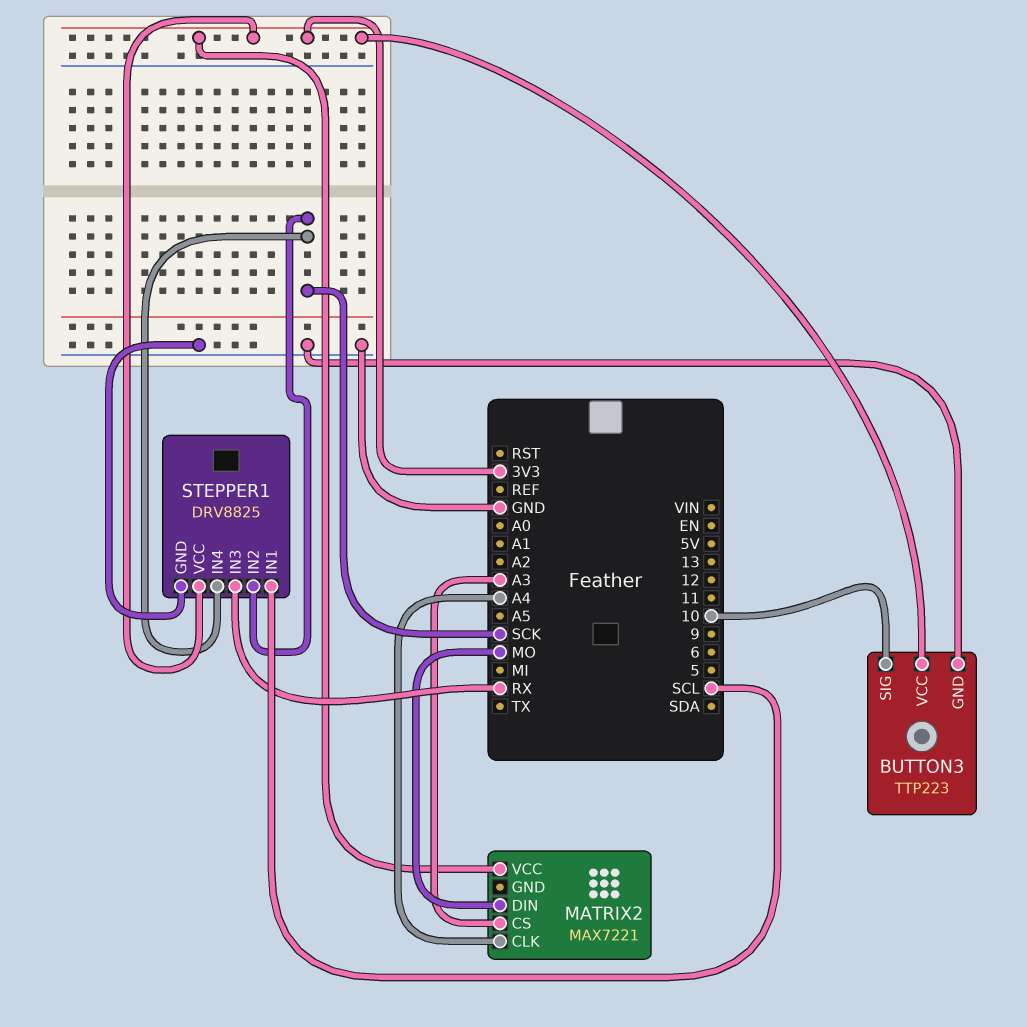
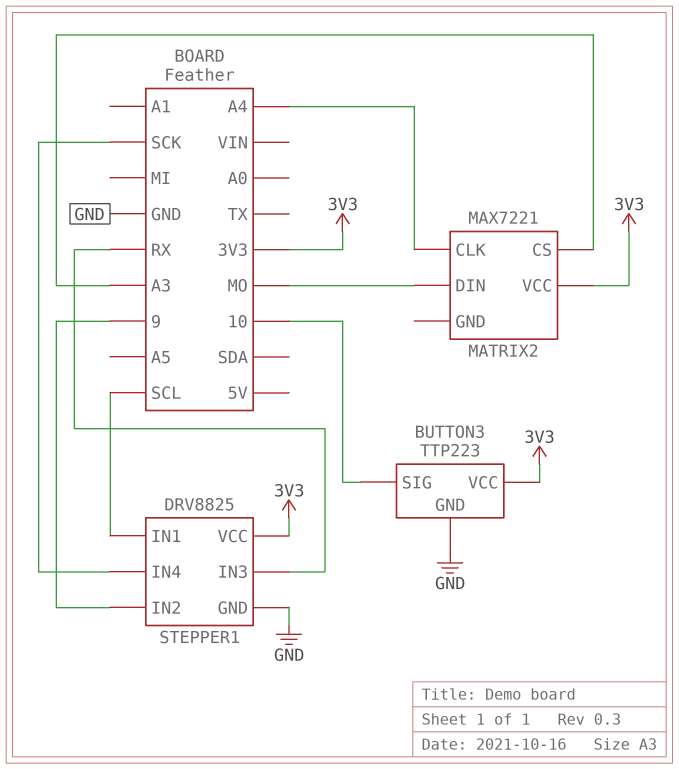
STEPPER1 pin IN2: SCK -> 9

